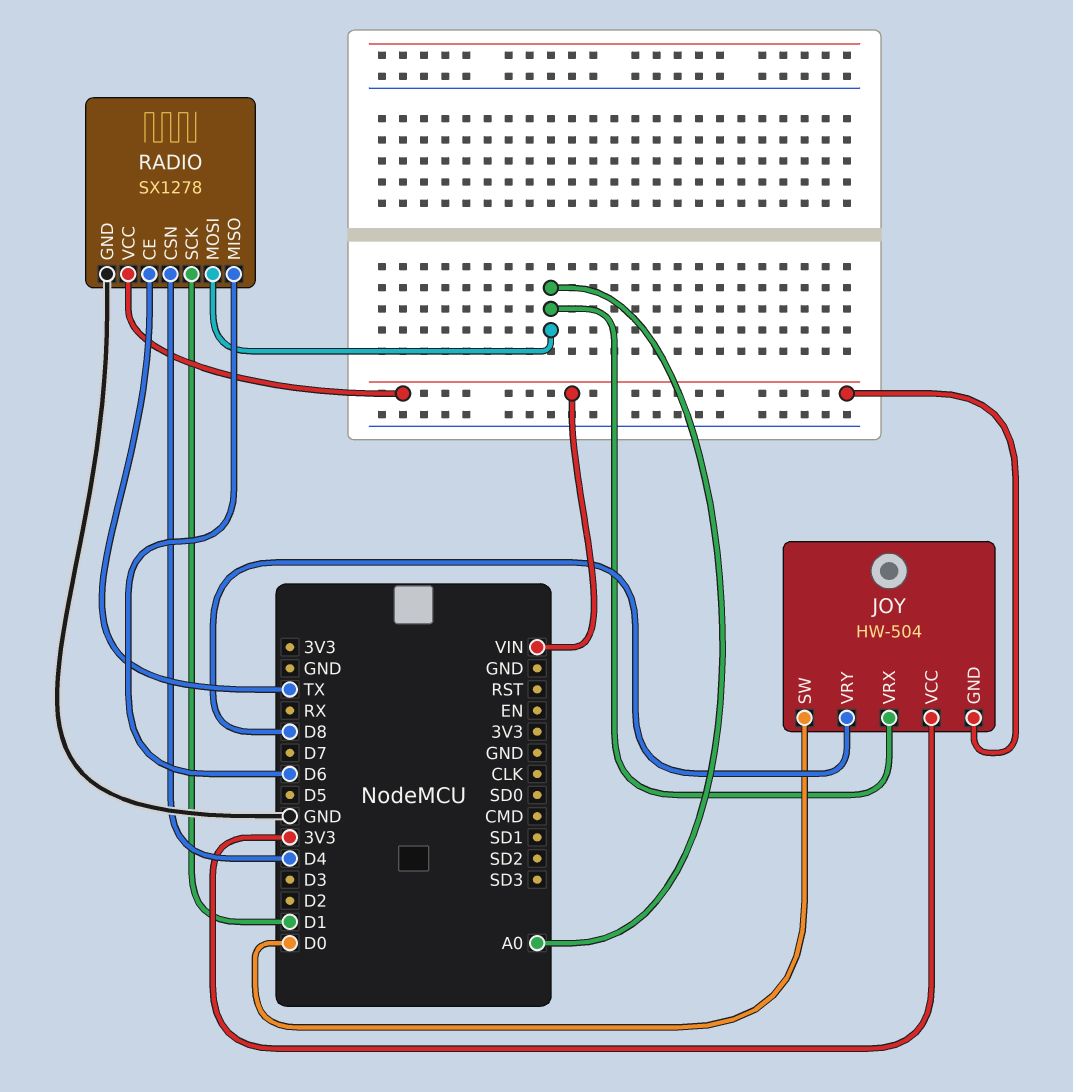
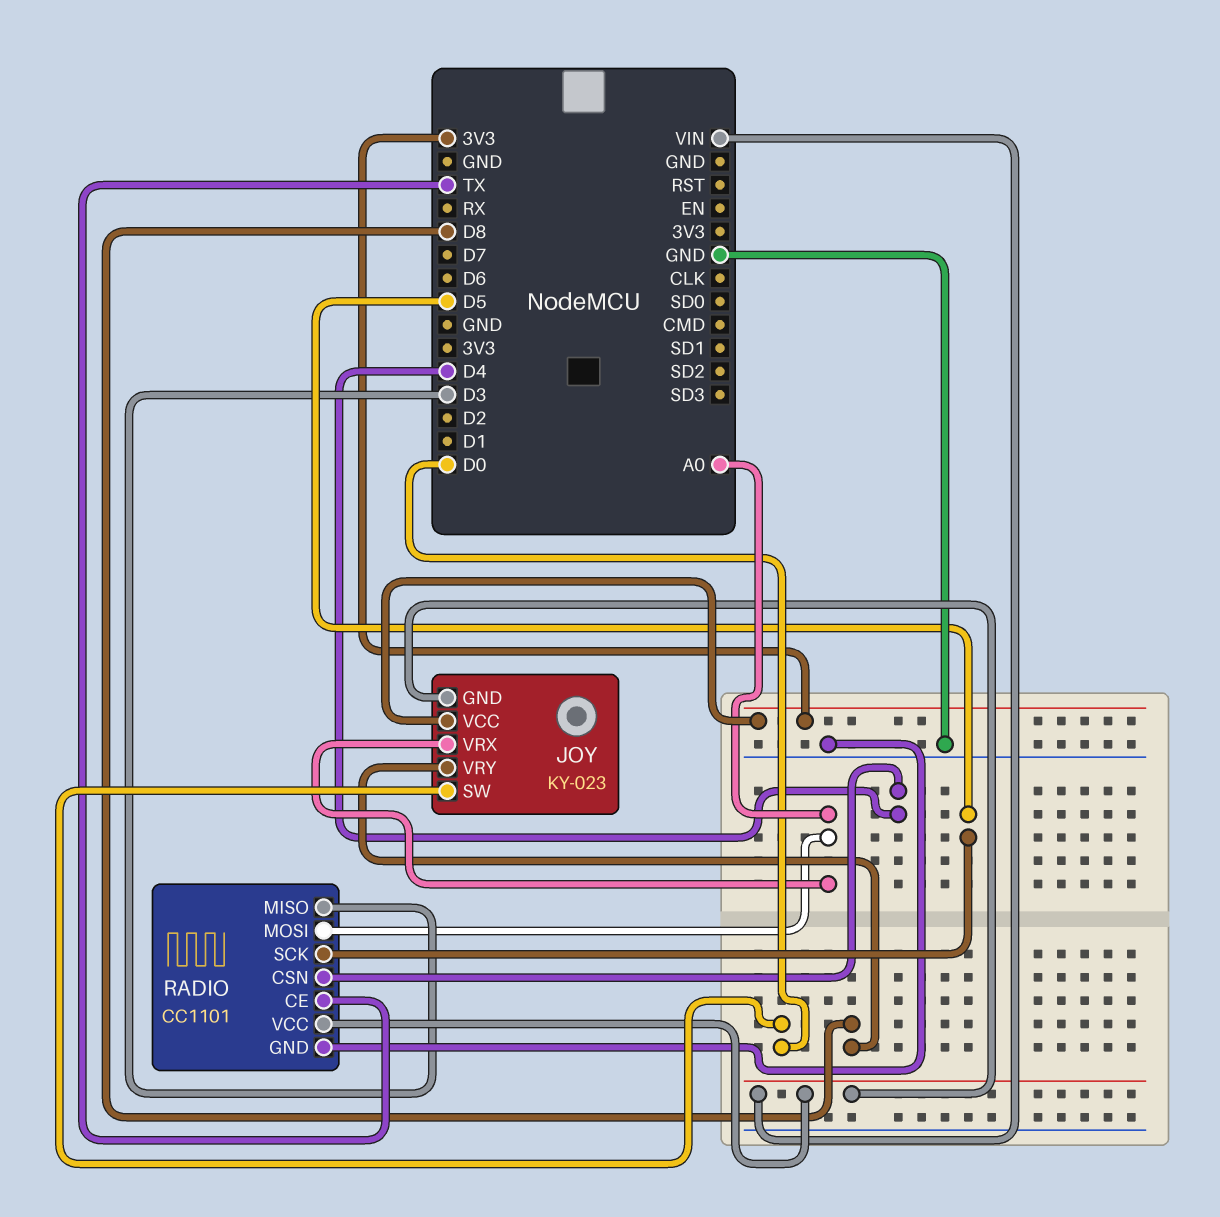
JOY: HW-504 -> KY-023
RADIO: SX1278 -> CC1101
RADIO pin MISO: D6 -> D3
RADIO pin SCK: D1 -> D5

